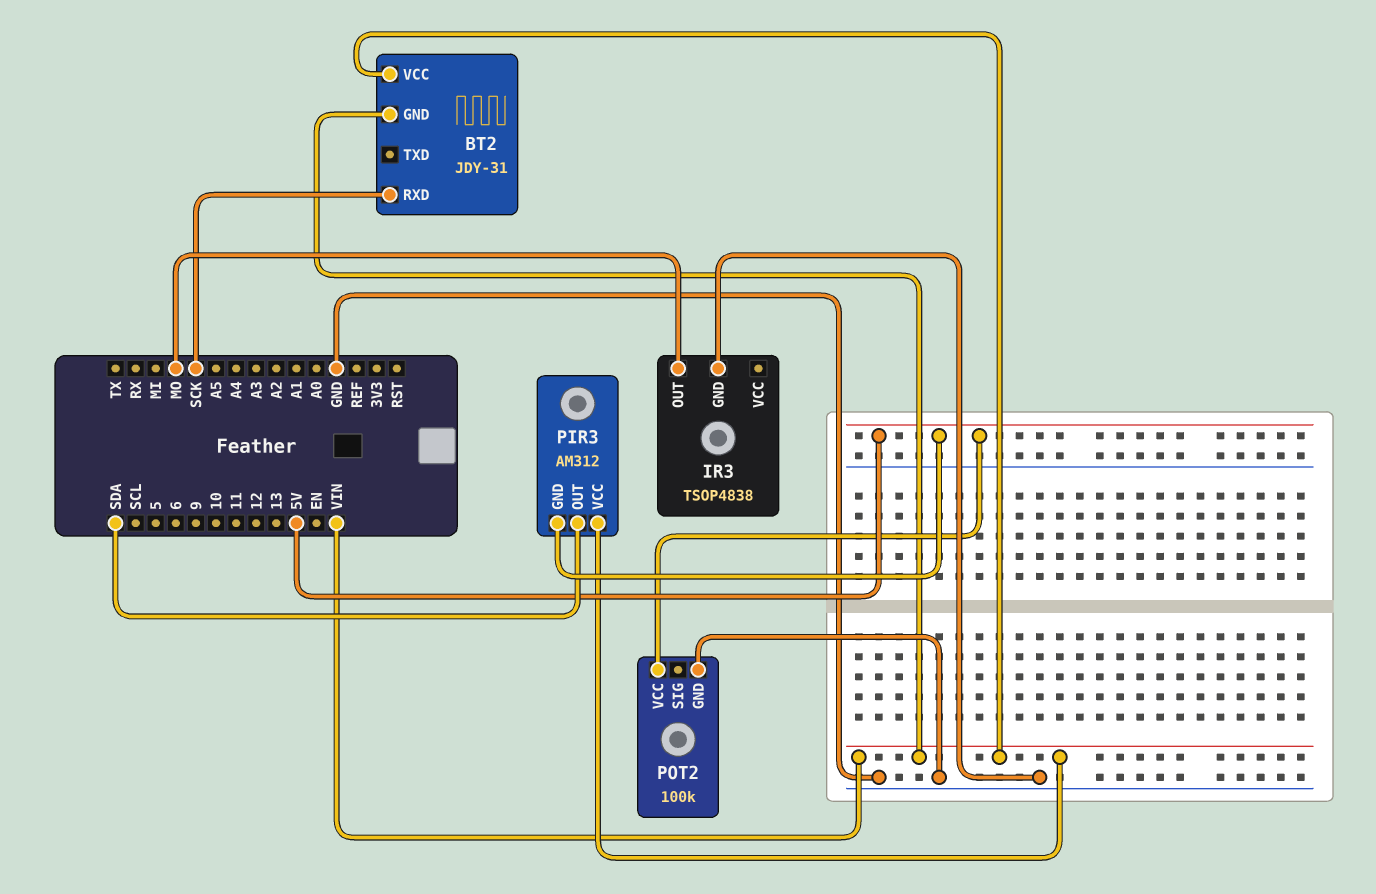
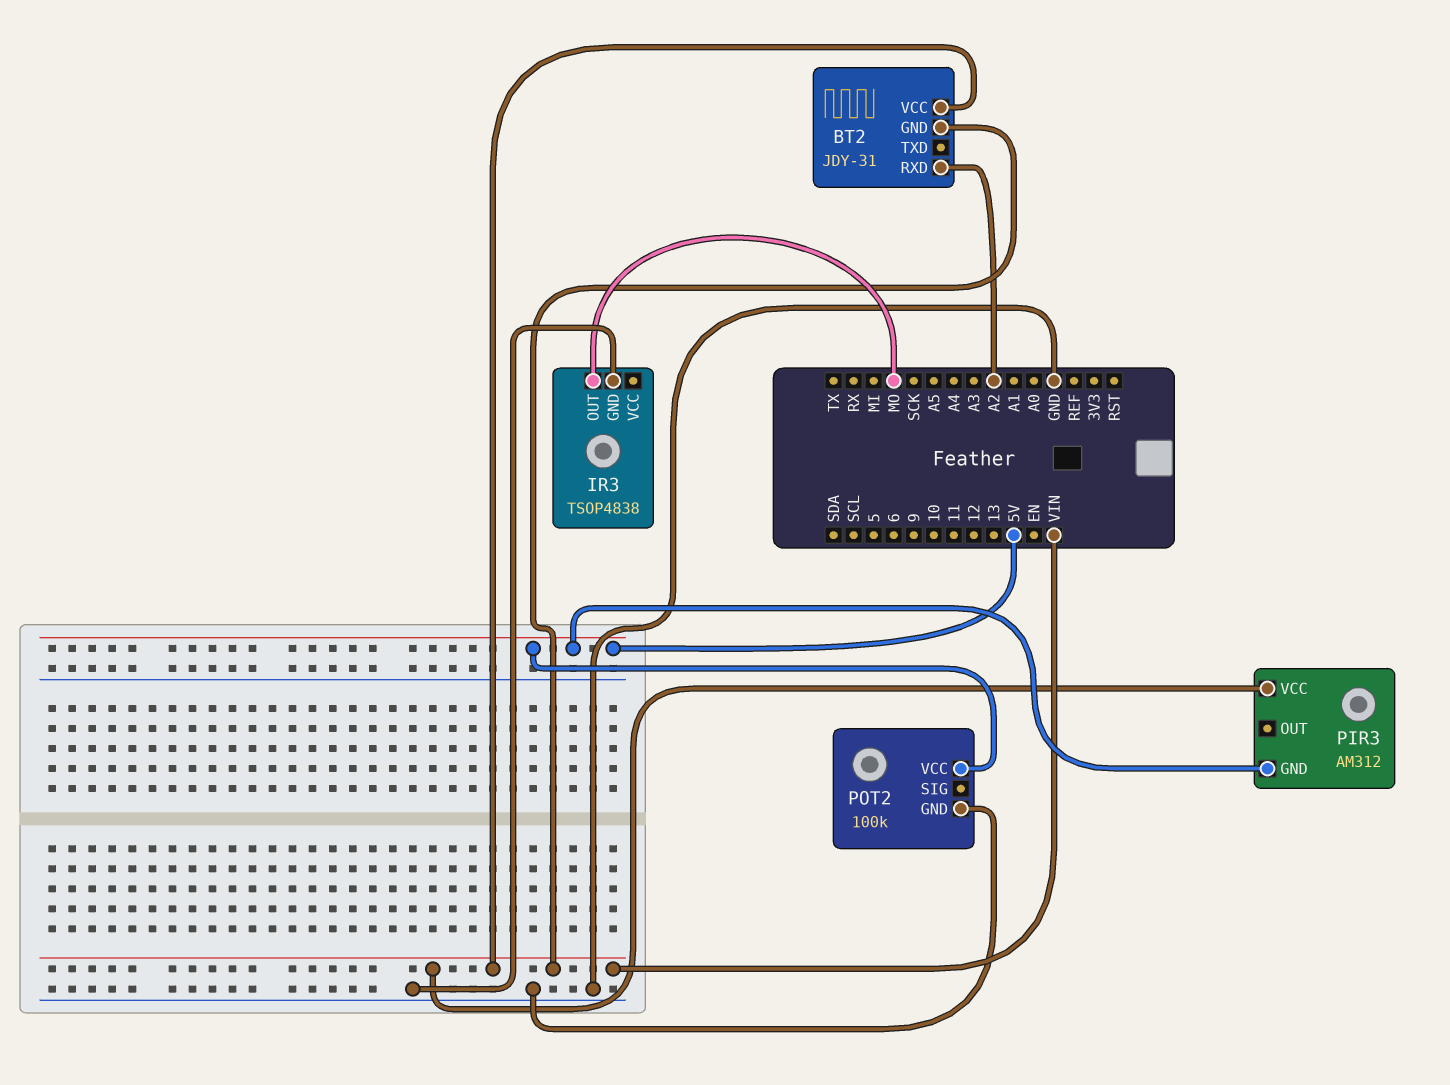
BT2 pin RXD: SCK -> A2
PIR3 pin OUT: SDA -> none

